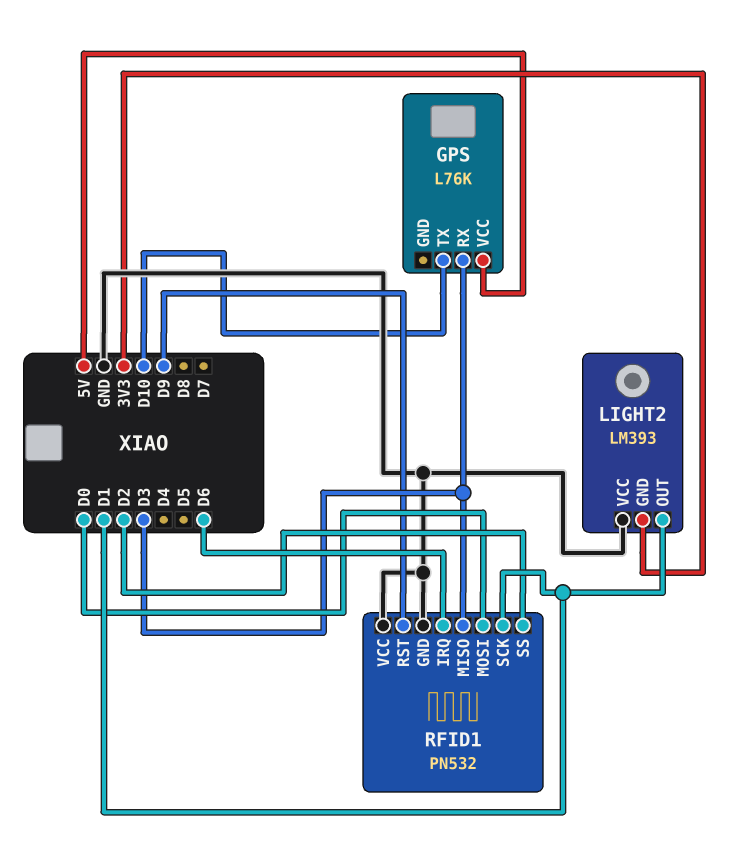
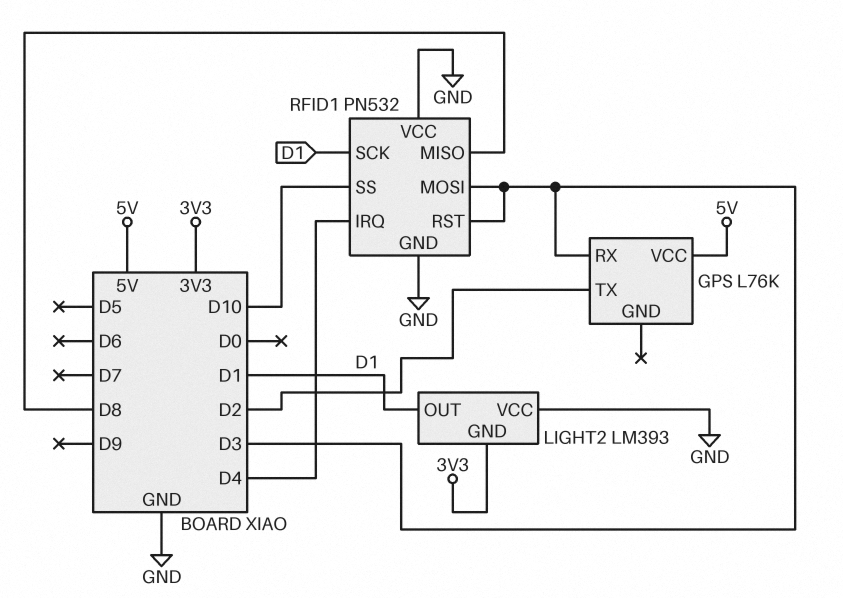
GPS pin TX: D10 -> D2
RFID1 pin IRQ: D6 -> D4
RFID1 pin MISO: D3 -> D8
RFID1 pin MOSI: D0 -> D3
RFID1 pin RST: D9 -> D3
RFID1 pin SS: D2 -> D10

